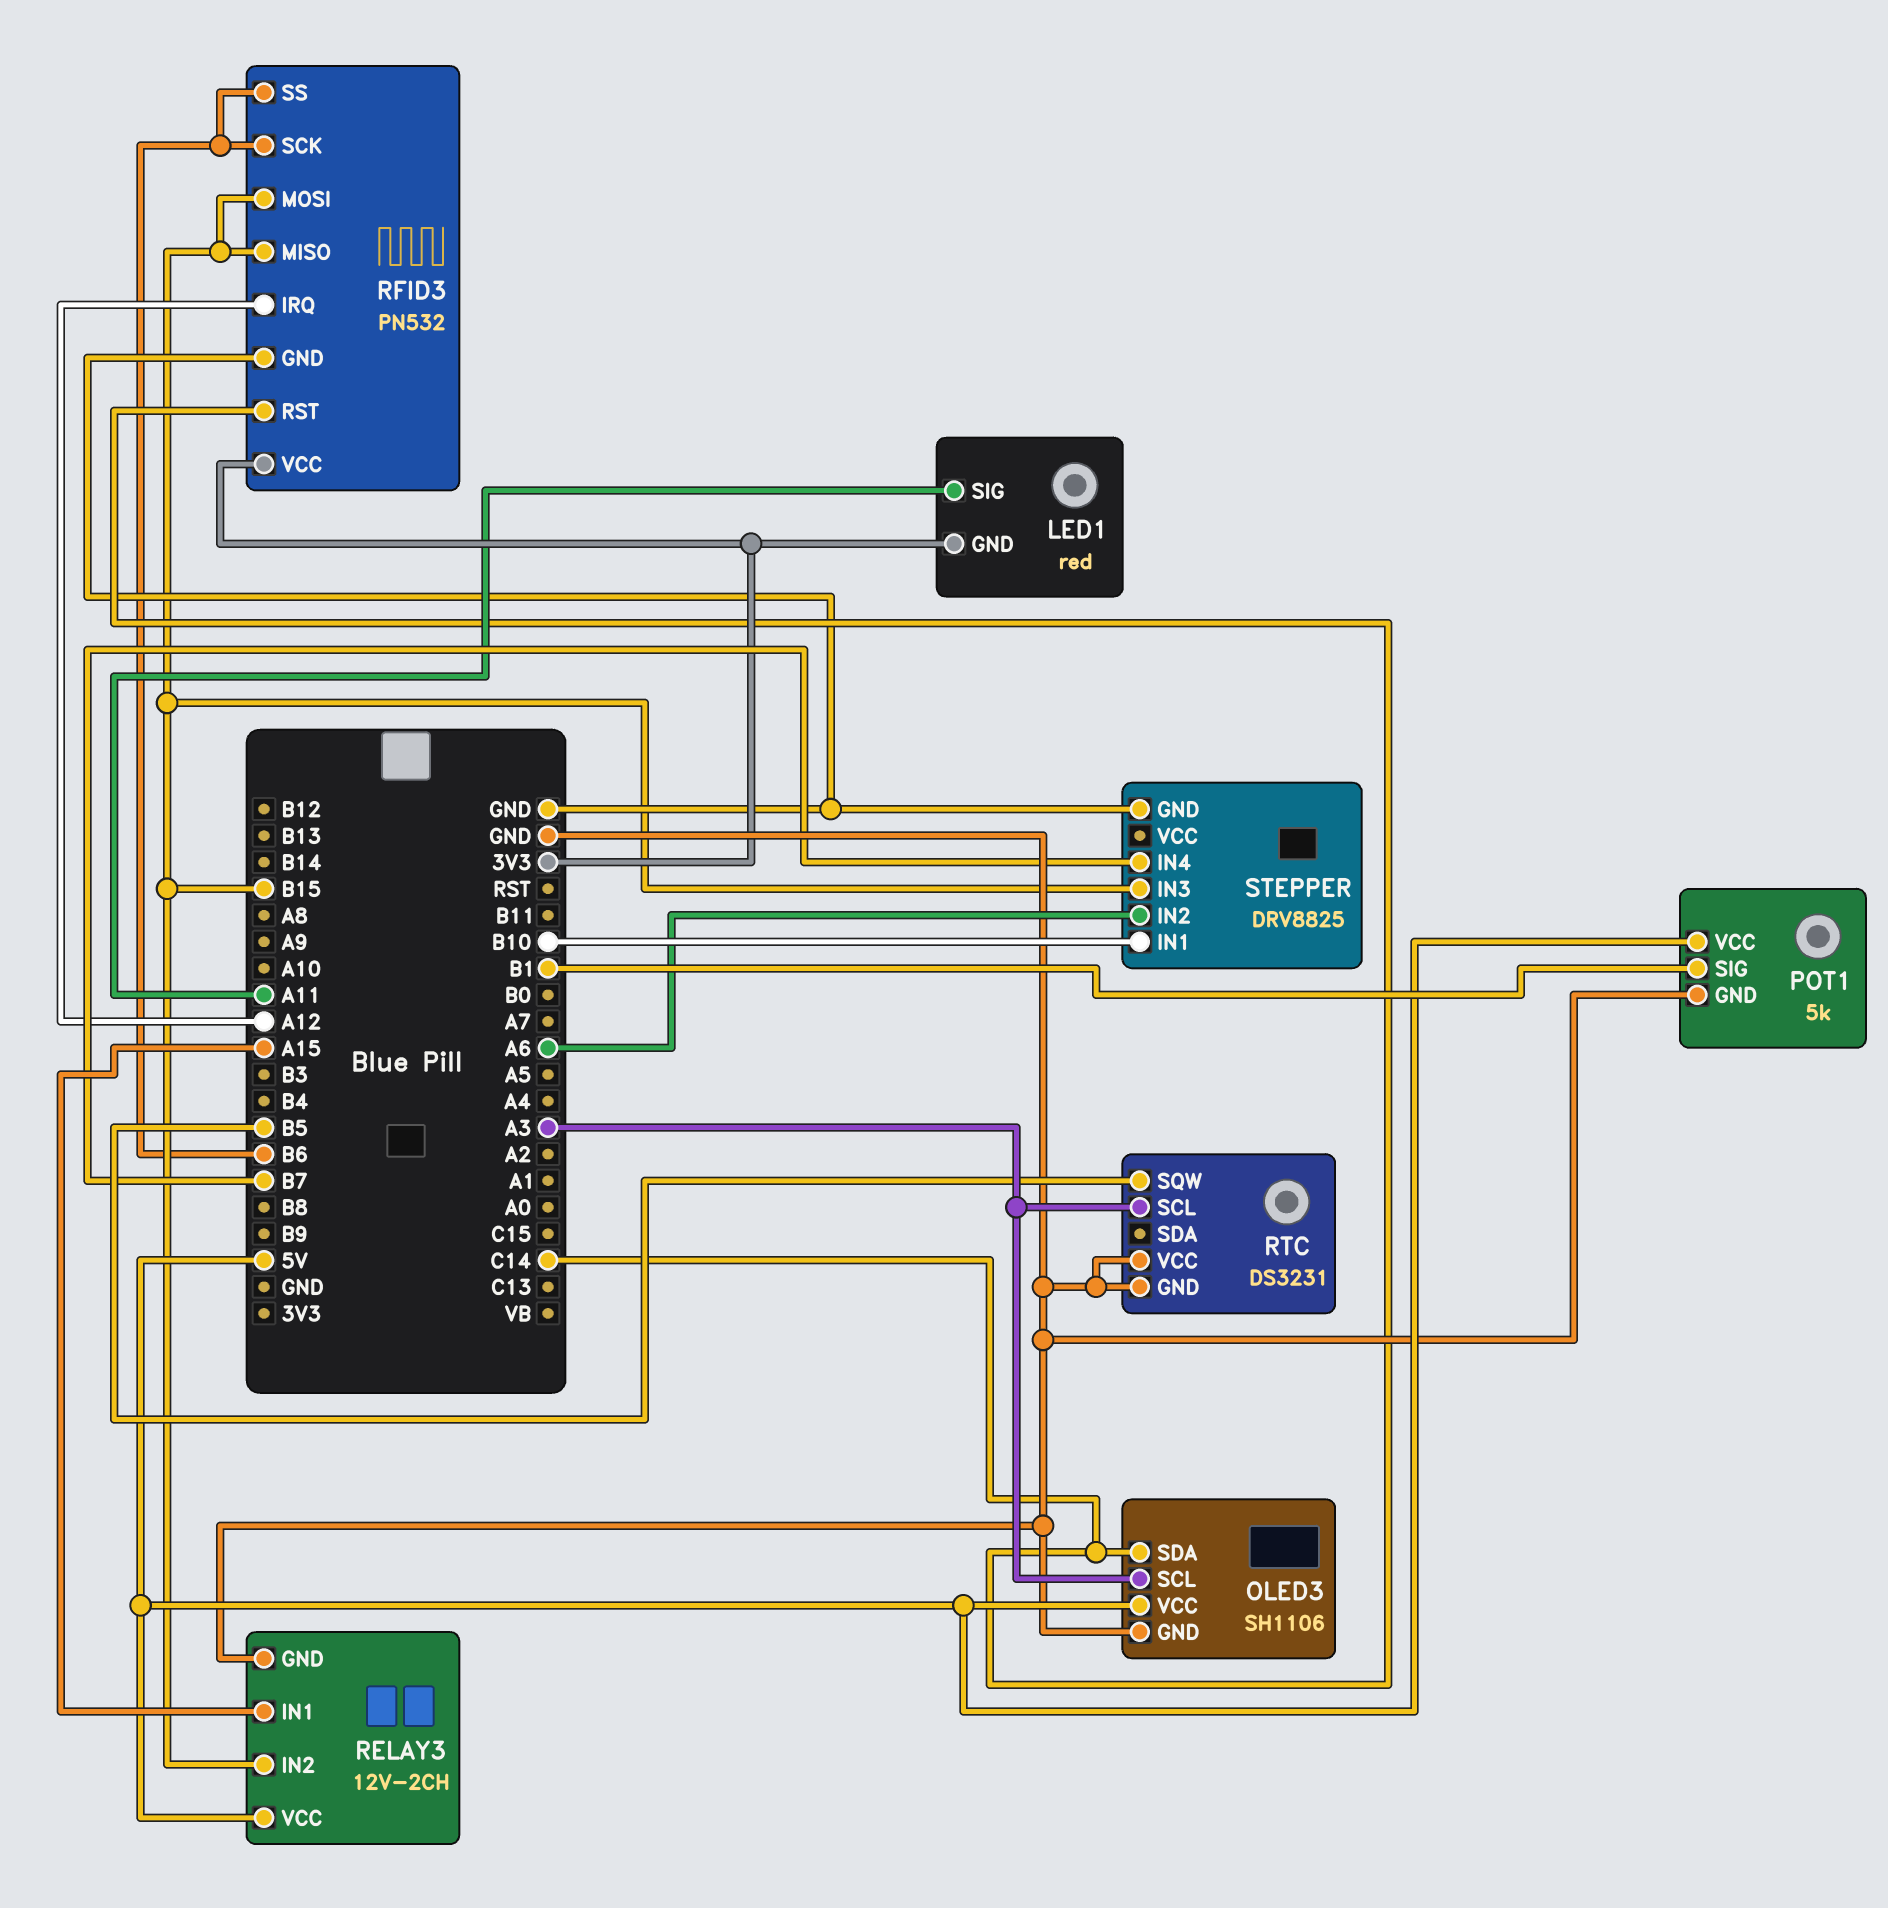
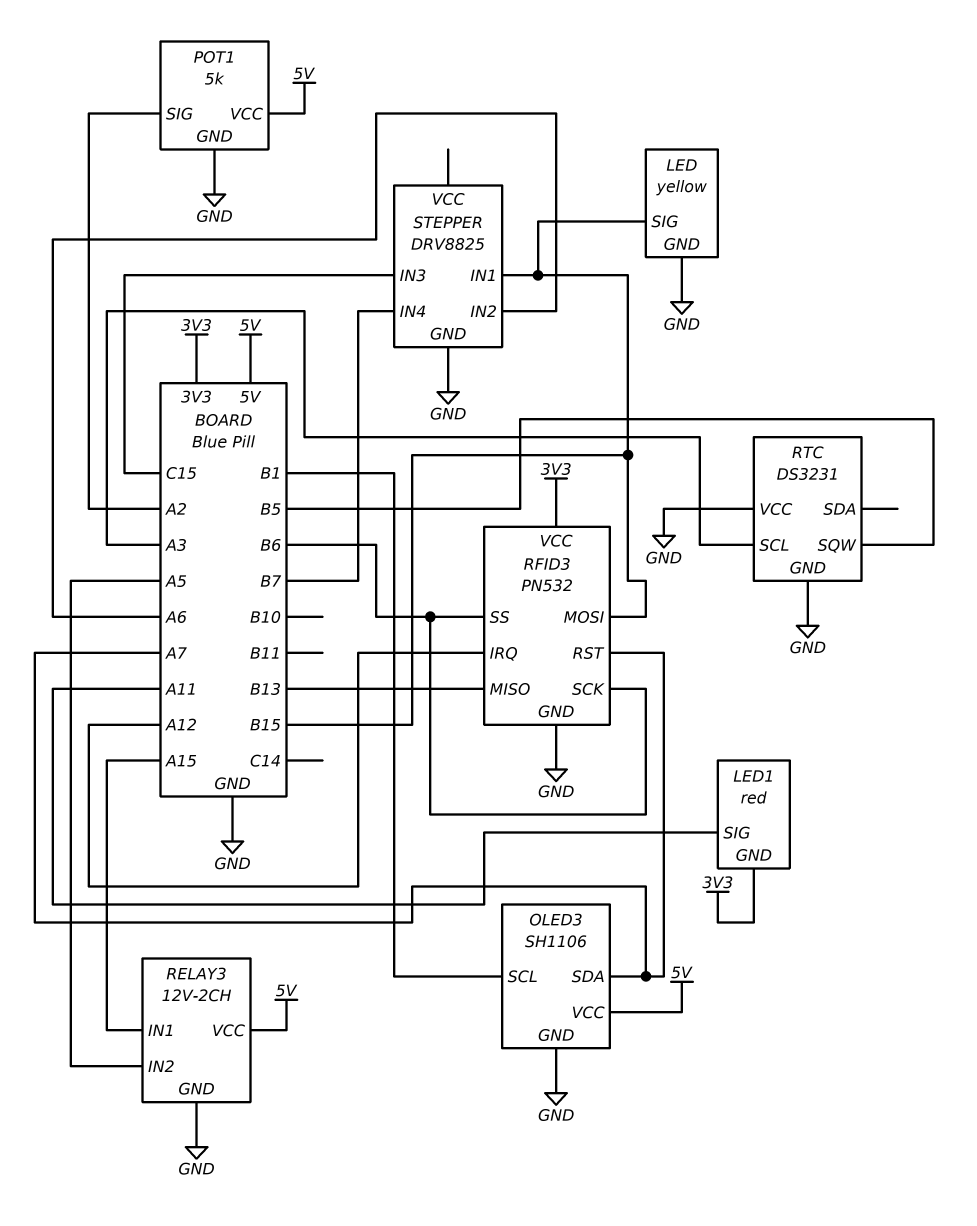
LED: none -> yellow
LED pin GND: none -> GND
LED pin SIG: none -> B15
OLED3 pin SCL: A3 -> B1
OLED3 pin SDA: C14 -> A7
POT1 pin SIG: B1 -> A2
RELAY3 pin IN2: B15 -> A5
RFID3 pin MISO: B15 -> B13
RFID3 pin RST: C14 -> A7
STEPPER pin IN1: B10 -> B15
STEPPER pin IN3: B15 -> C15

